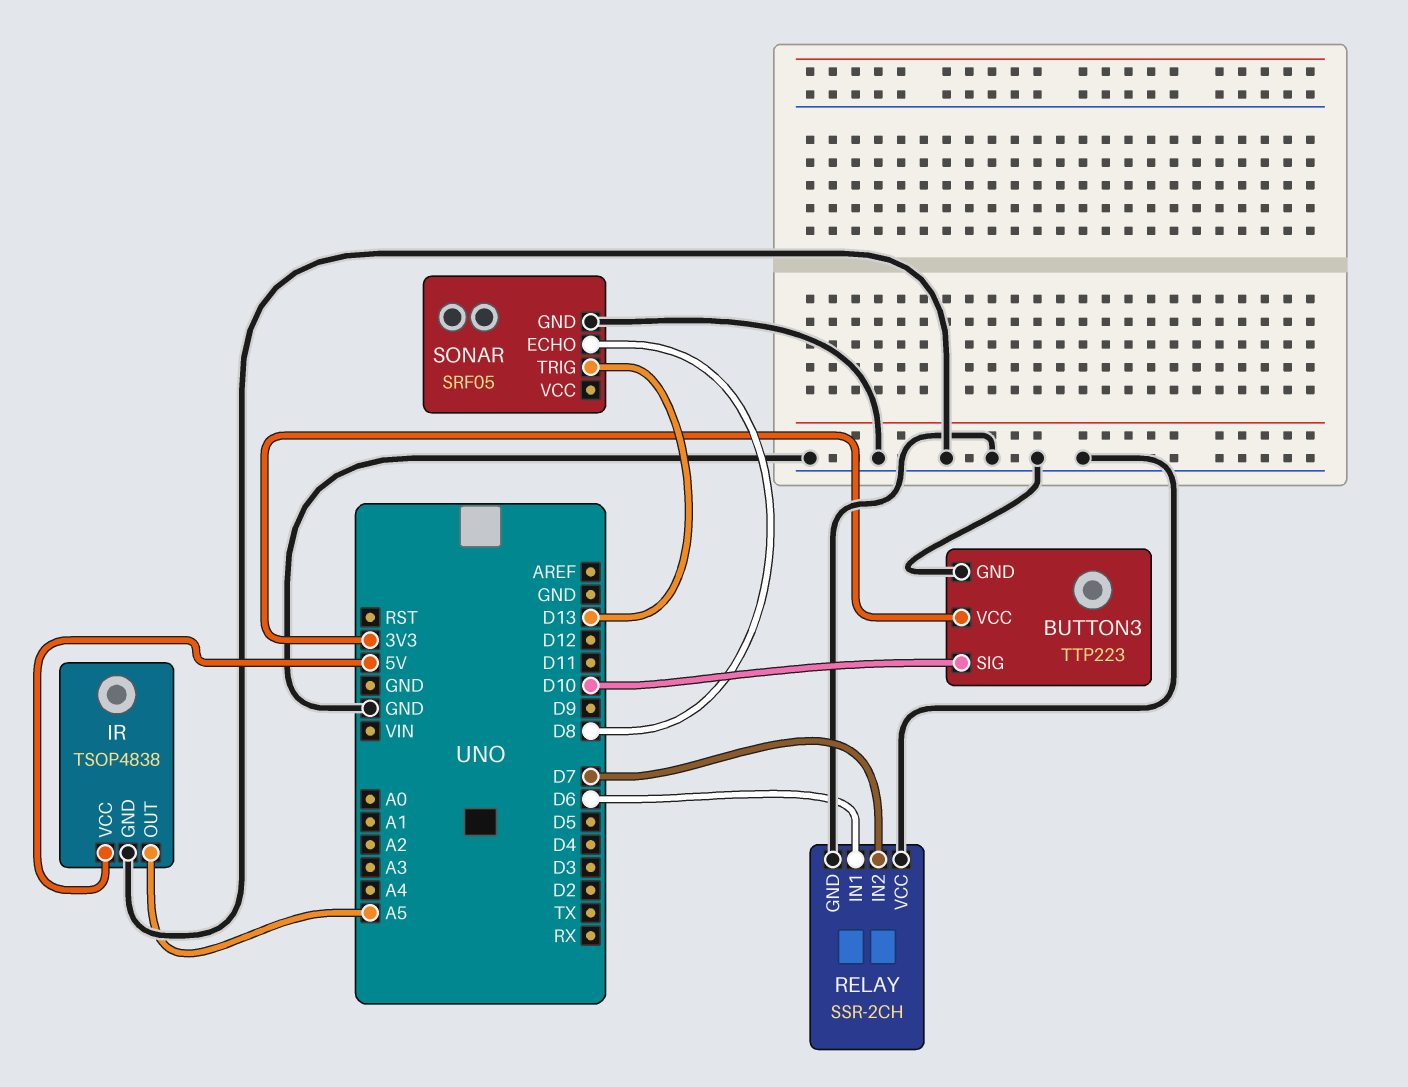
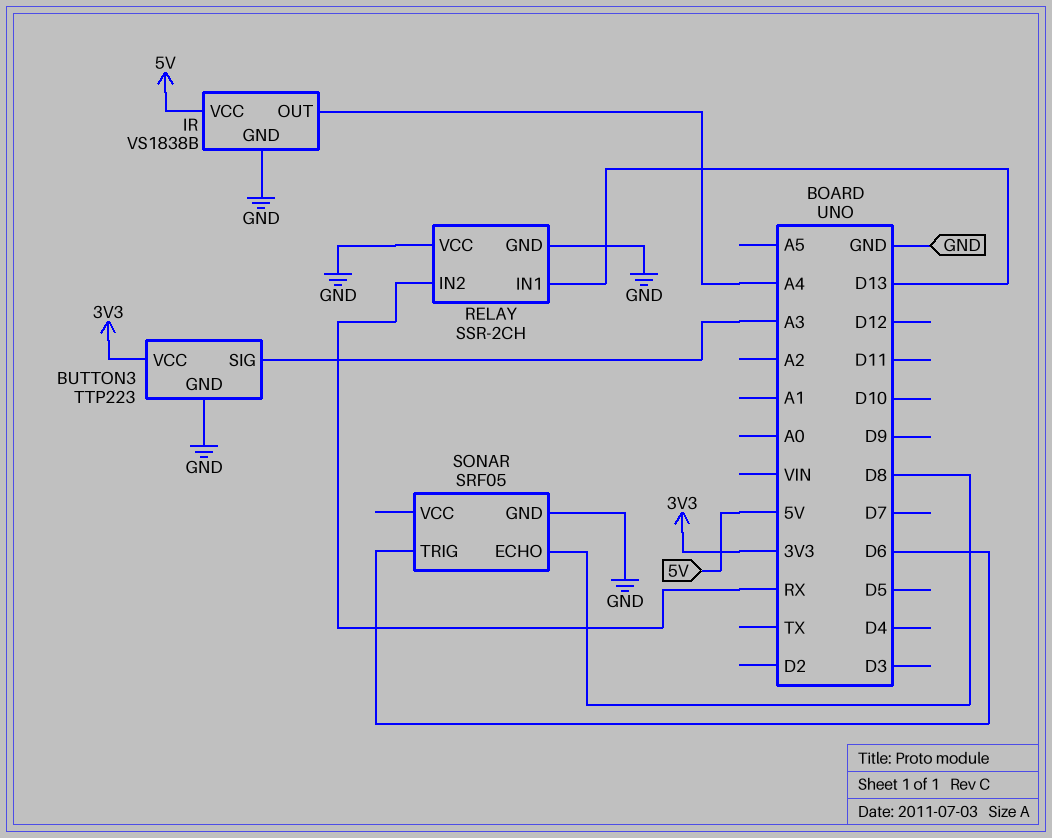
BUTTON3 pin SIG: D10 -> A3
IR: TSOP4838 -> VS1838B
IR pin OUT: A5 -> A4
RELAY pin IN1: D6 -> D13
RELAY pin IN2: D7 -> RX
SONAR pin TRIG: D13 -> D6

